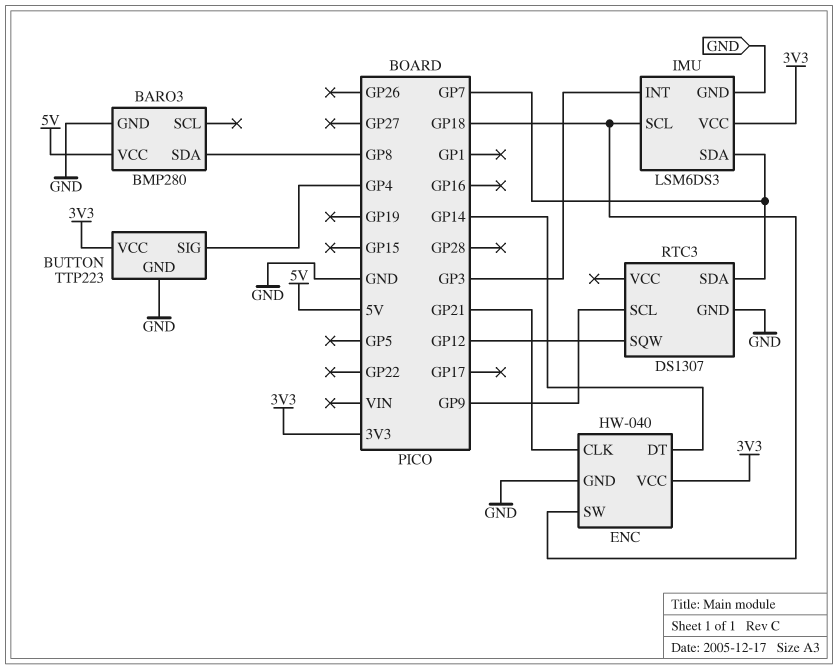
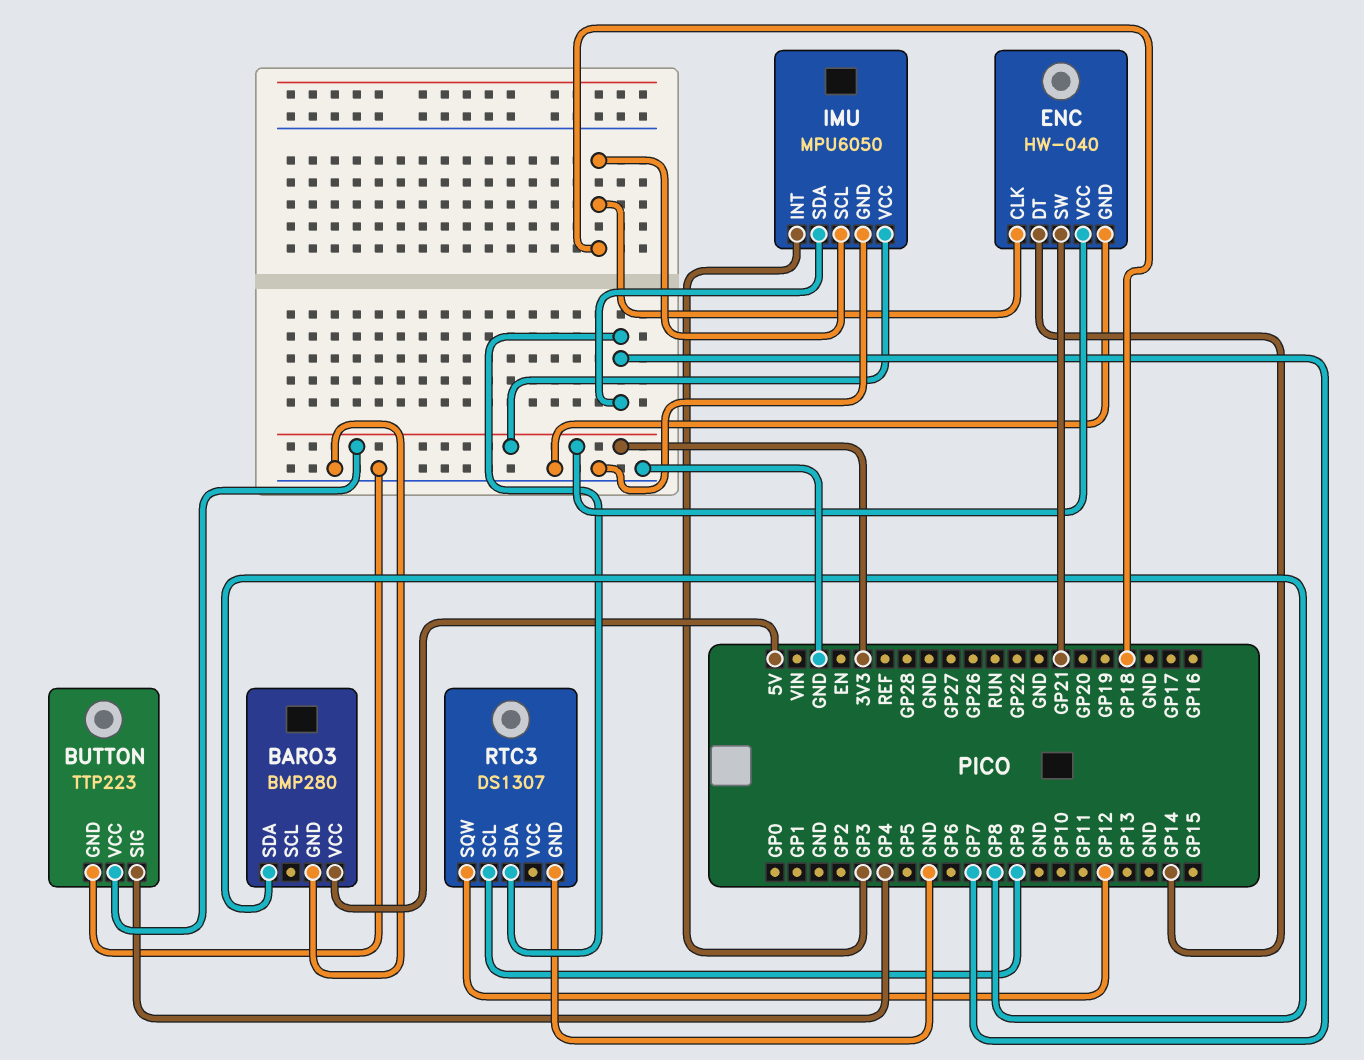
ENC pin CLK: GP21 -> GP18
ENC pin SW: GP18 -> GP21
IMU: LSM6DS3 -> MPU6050

